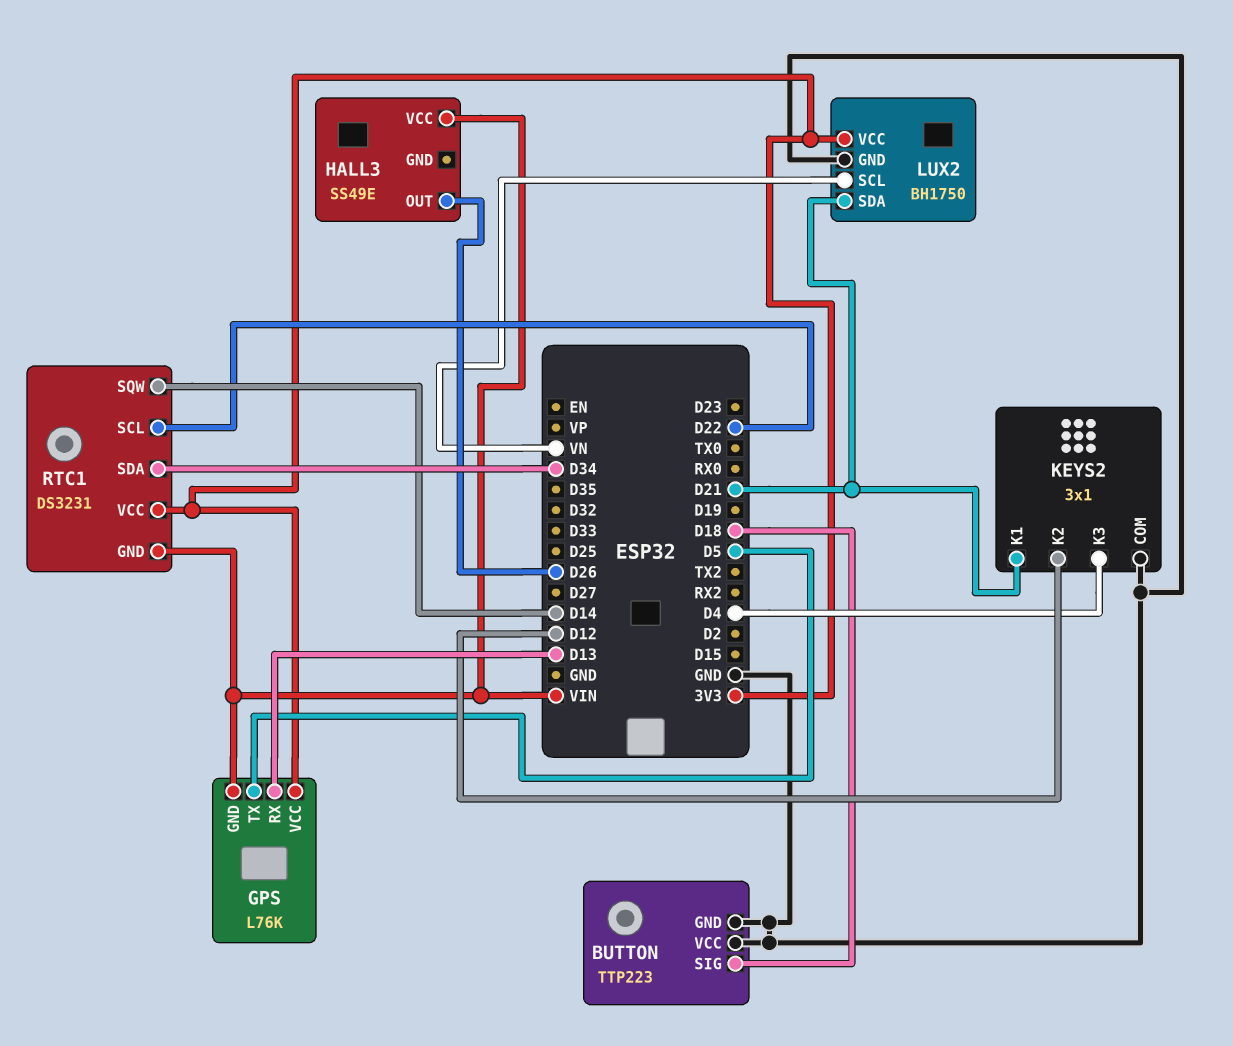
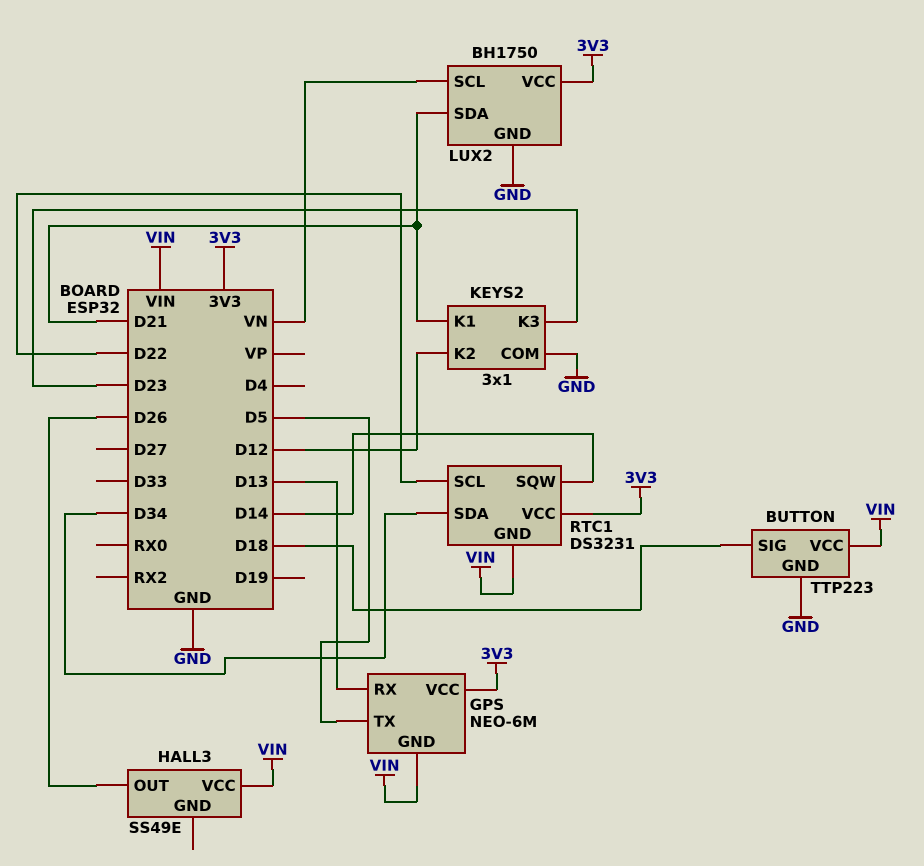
BUTTON pin VCC: GND -> VIN
GPS: L76K -> NEO-6M
KEYS2 pin K3: D4 -> D23

